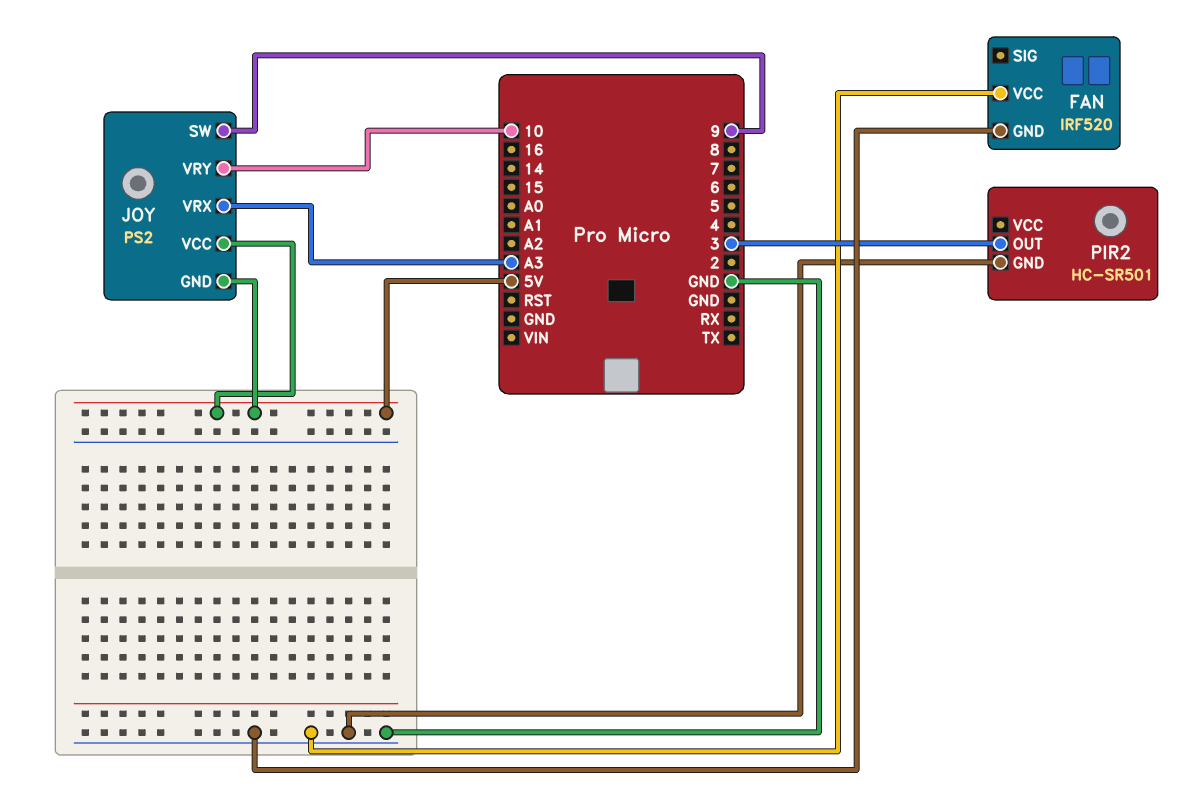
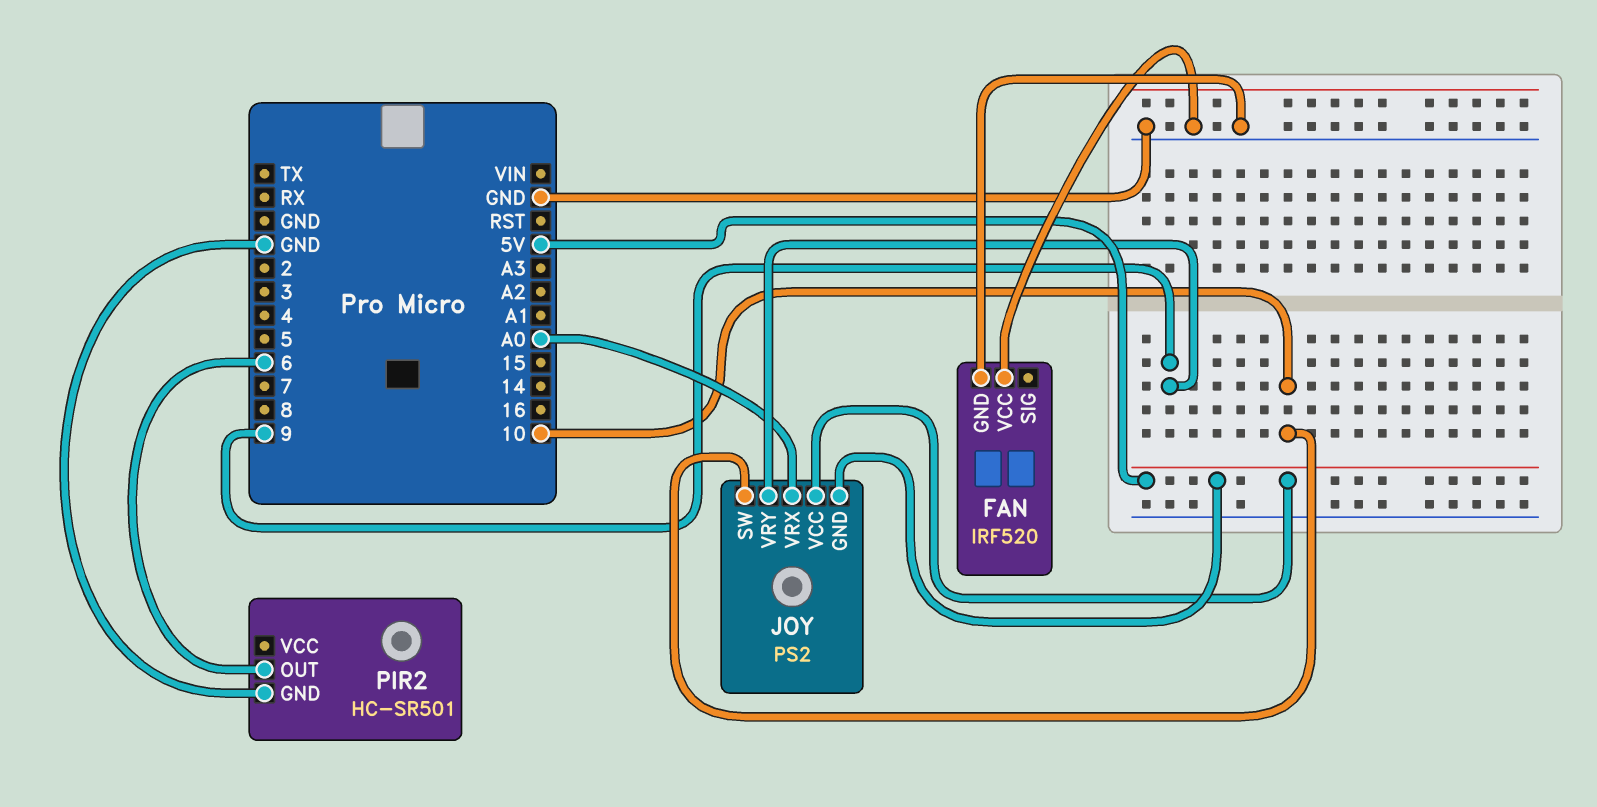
JOY pin SW: 9 -> 10
JOY pin VRX: A3 -> A0
JOY pin VRY: 10 -> 9
PIR2 pin OUT: 3 -> 6

